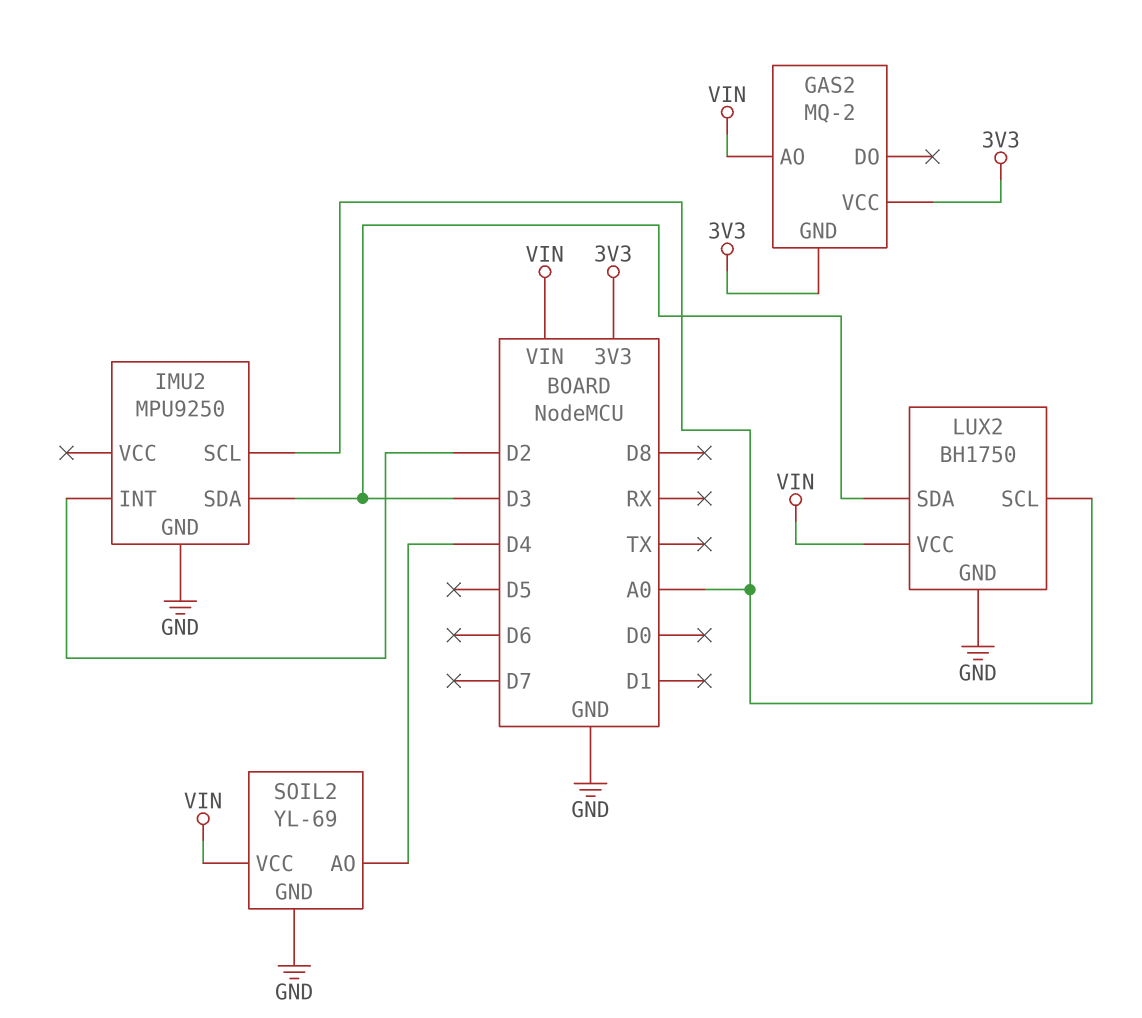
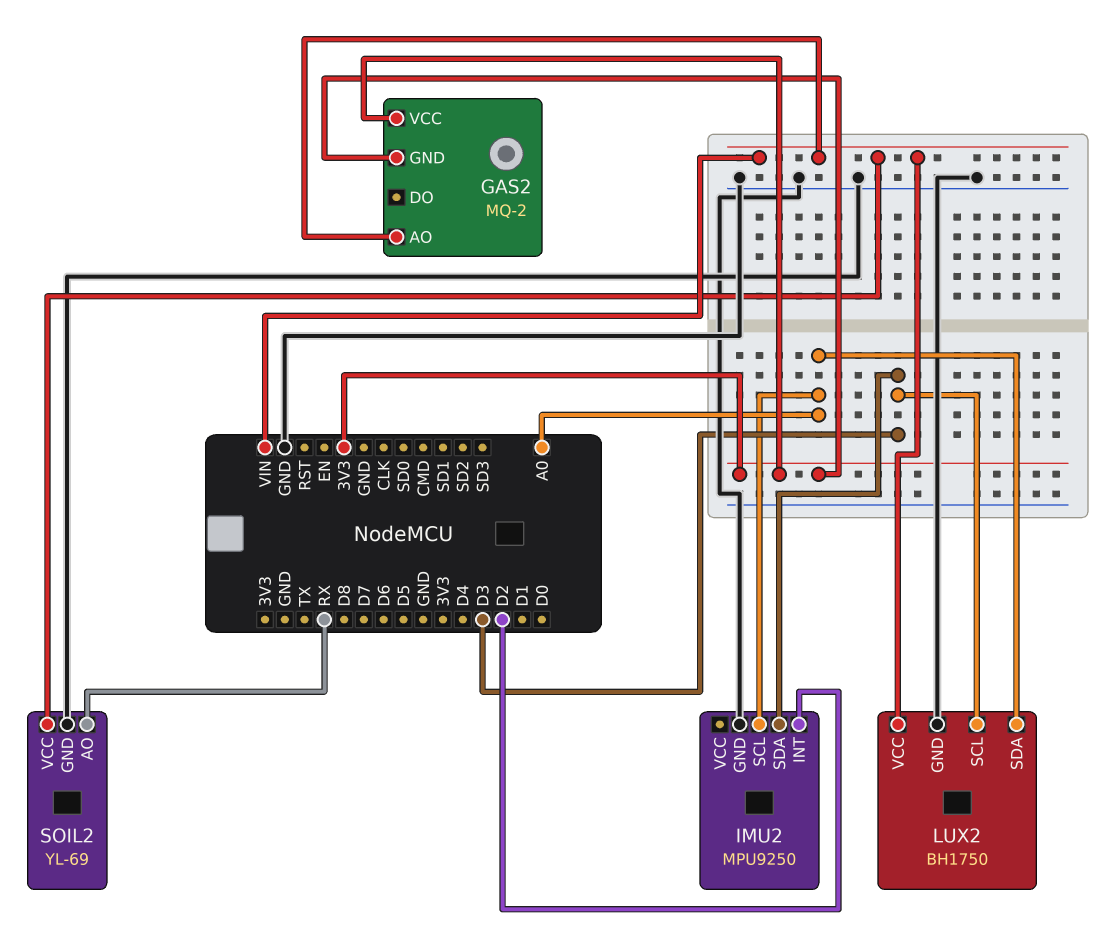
LUX2 pin SCL: A0 -> D3
LUX2 pin SDA: D3 -> A0
SOIL2 pin AO: D4 -> RX

